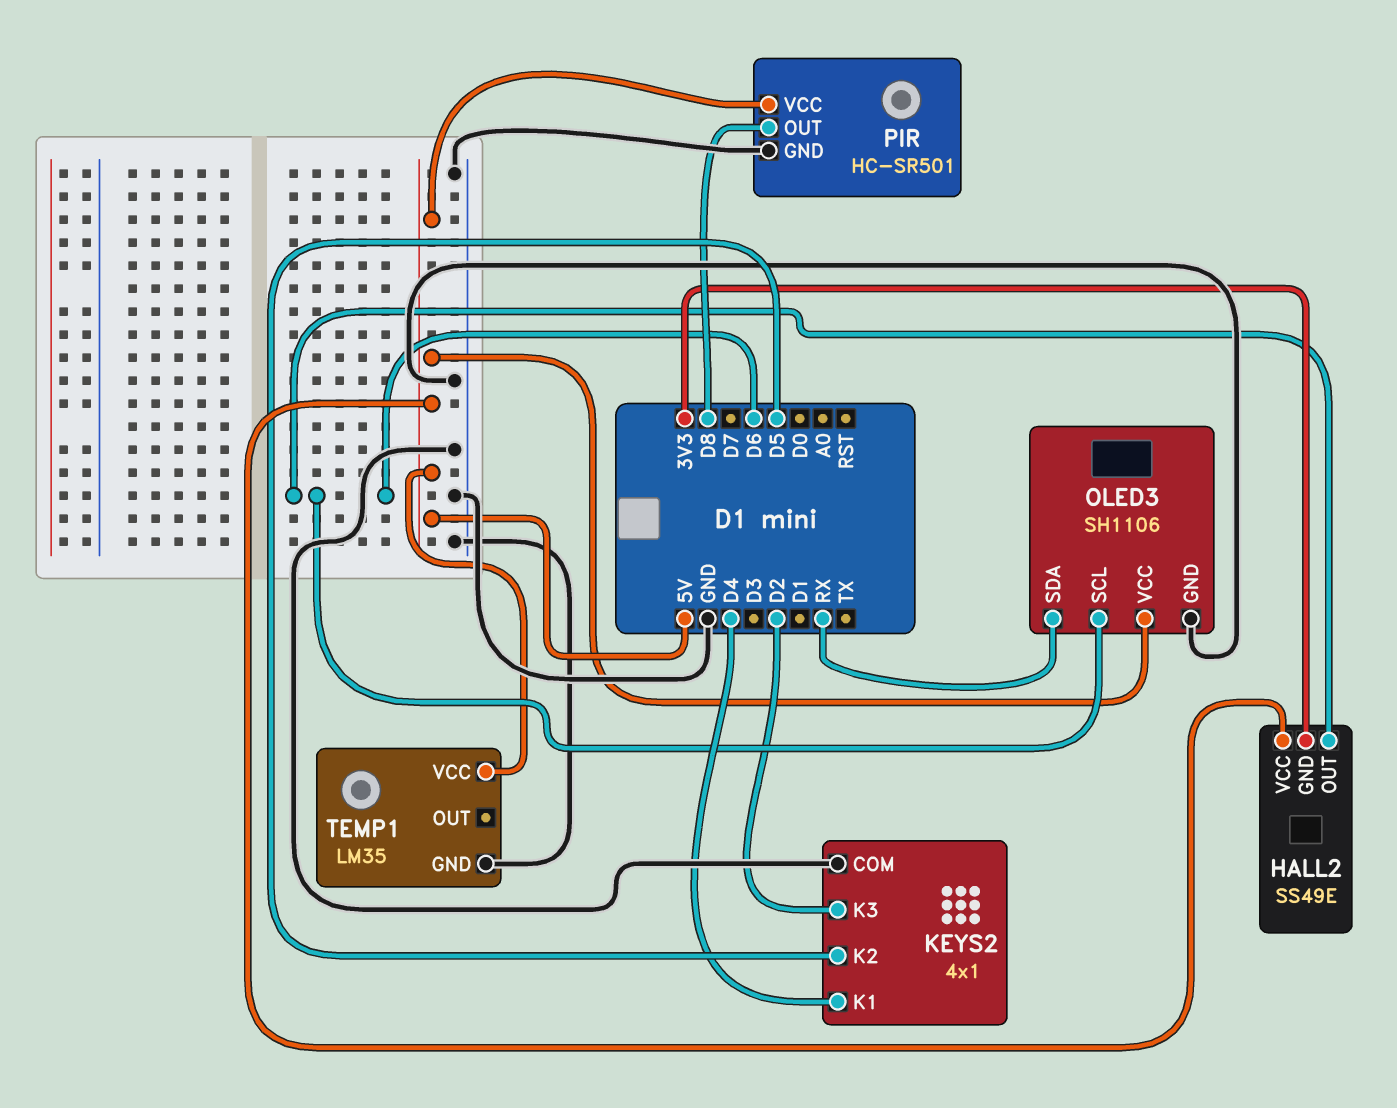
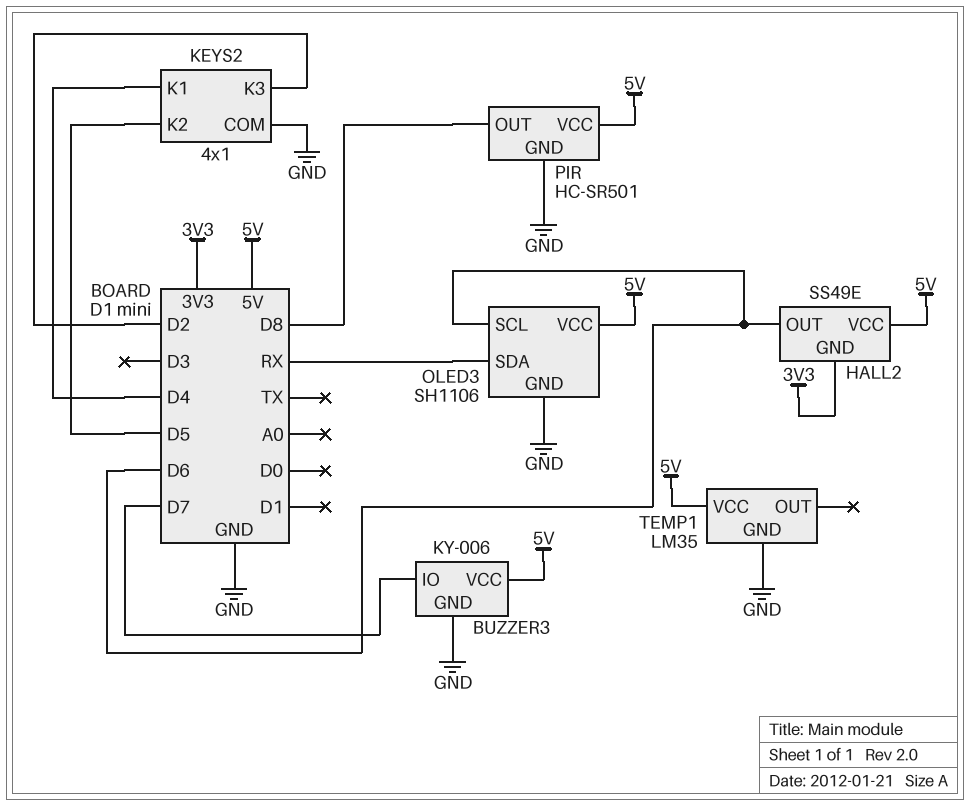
BUZZER3: none -> KY-006
BUZZER3 pin GND: none -> GND
BUZZER3 pin IO: none -> D7
BUZZER3 pin VCC: none -> 5V

